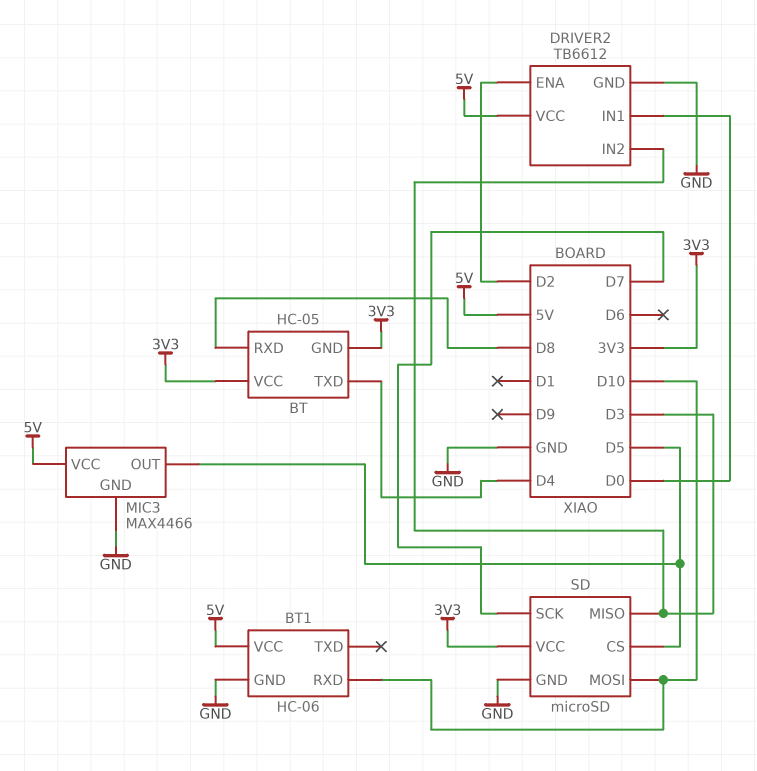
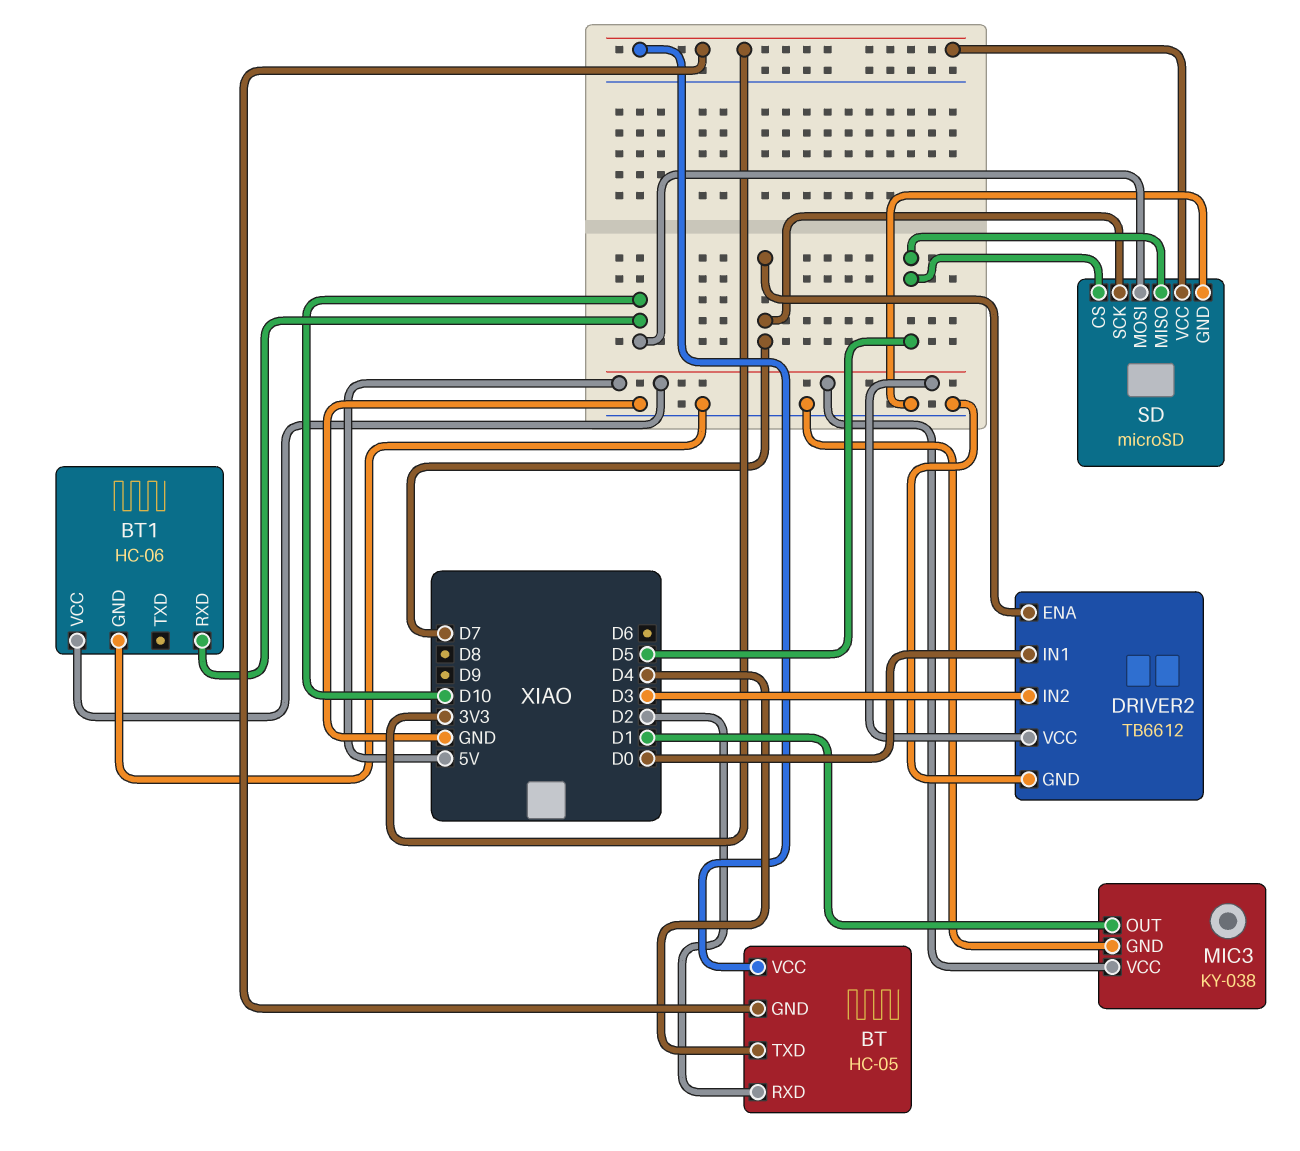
BT pin RXD: D8 -> D2
DRIVER2 pin ENA: D2 -> D7
MIC3: MAX4466 -> KY-038
MIC3 pin OUT: D5 -> D1
SD pin MISO: D3 -> D5

